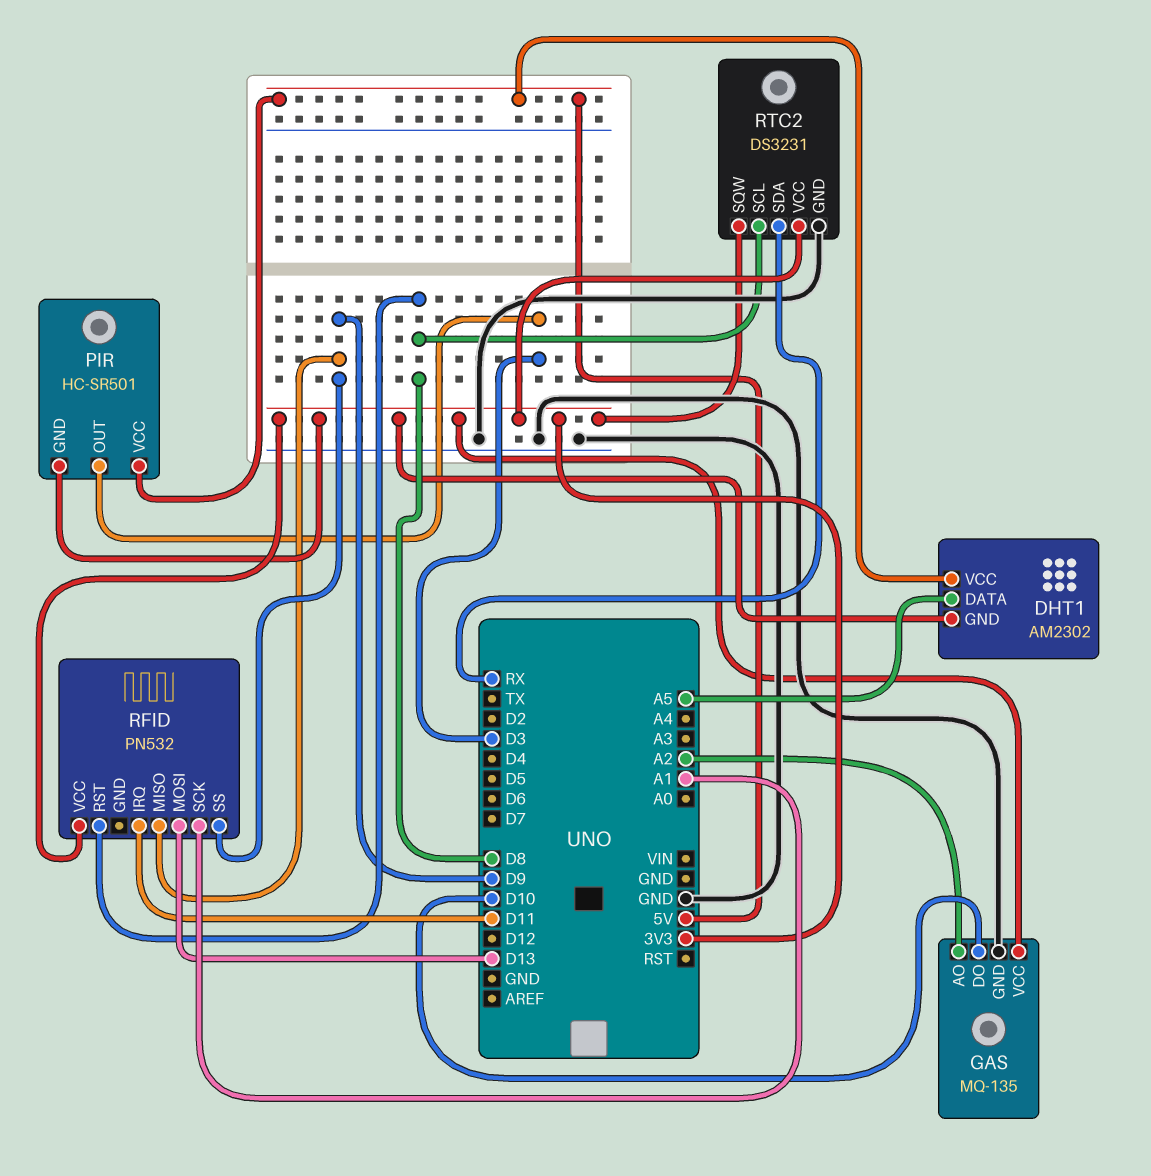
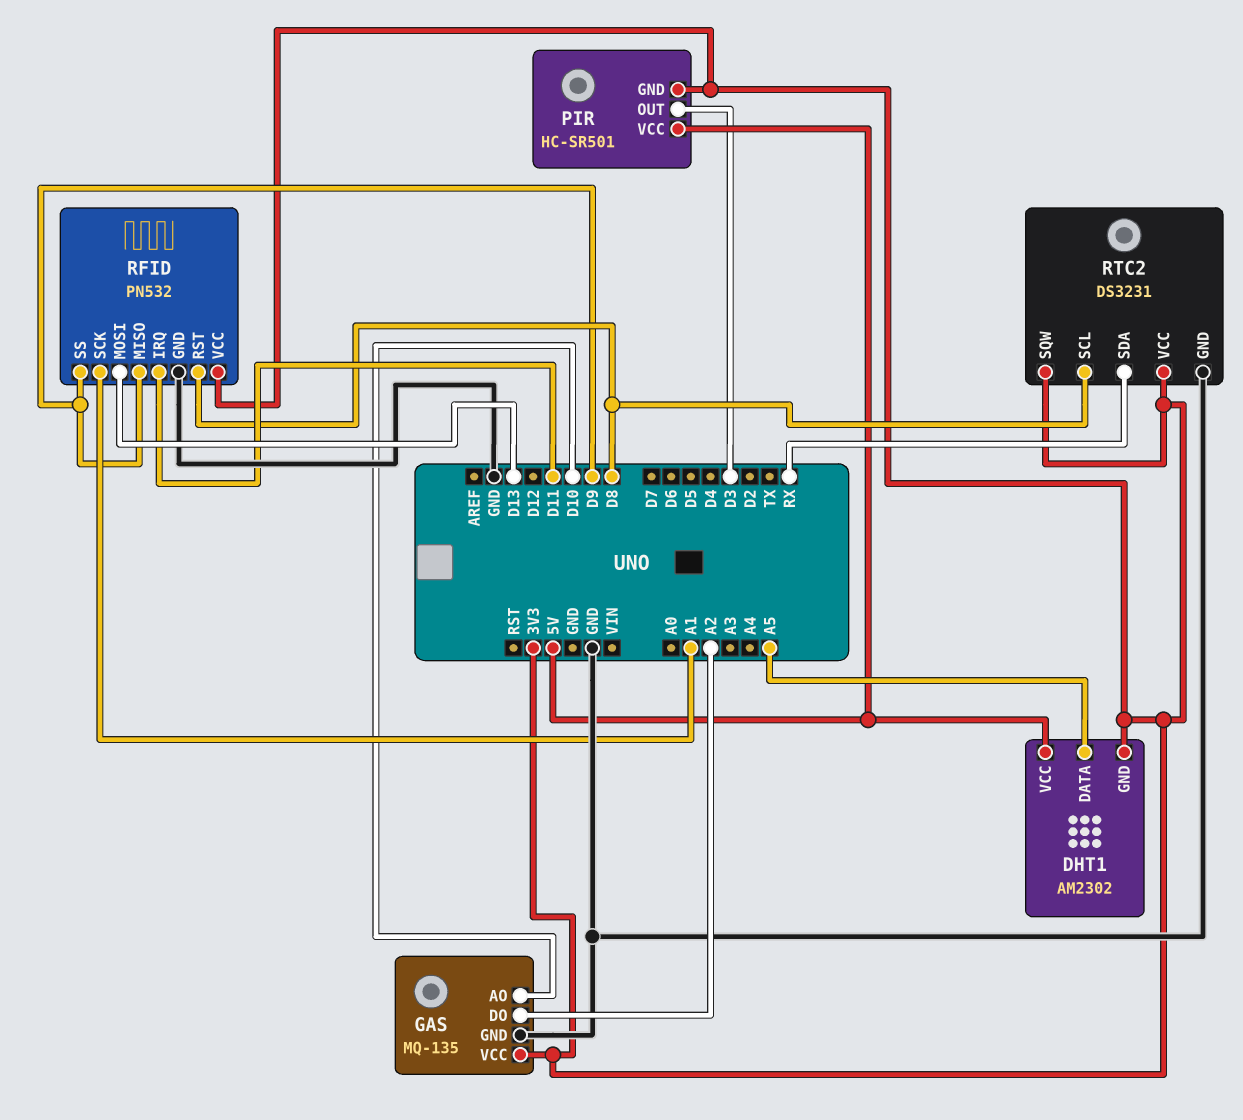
GAS pin AO: A2 -> D10
GAS pin DO: D10 -> A2
RFID pin GND: none -> GND

